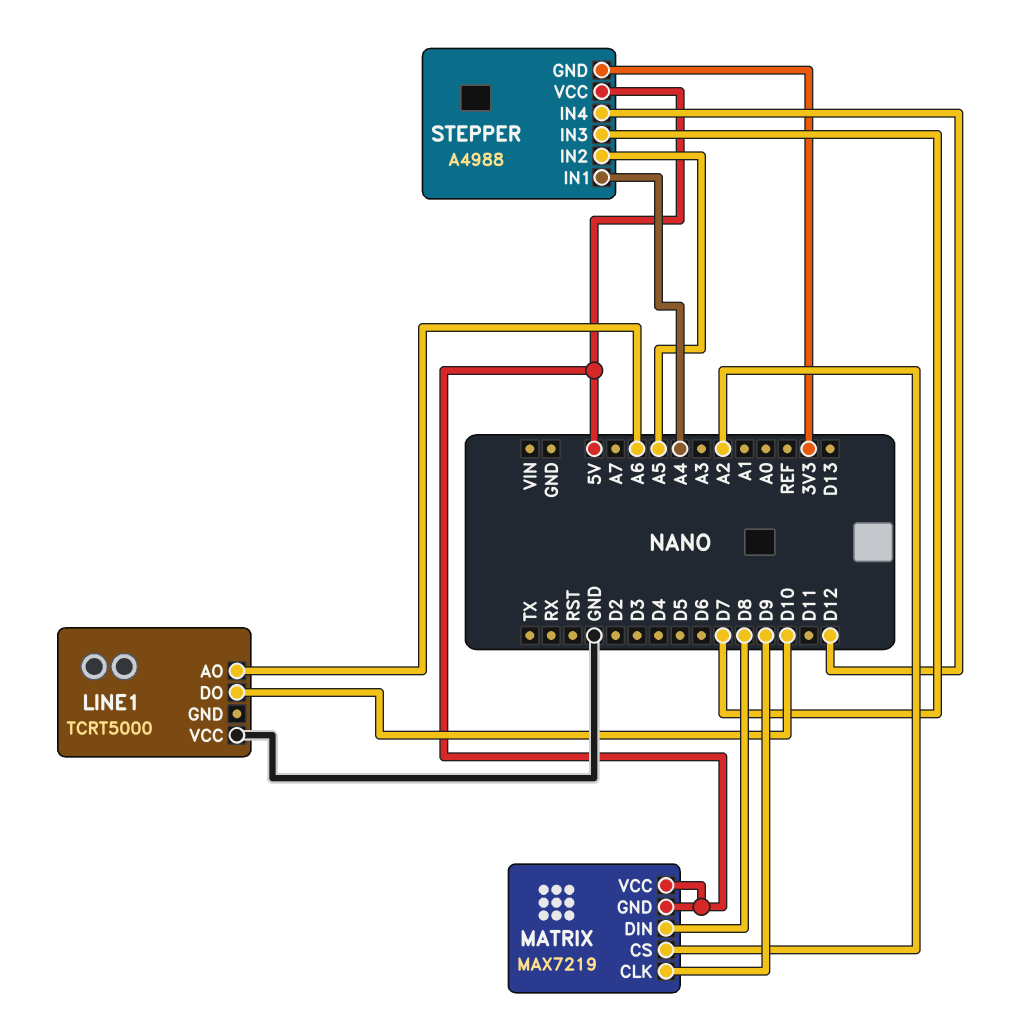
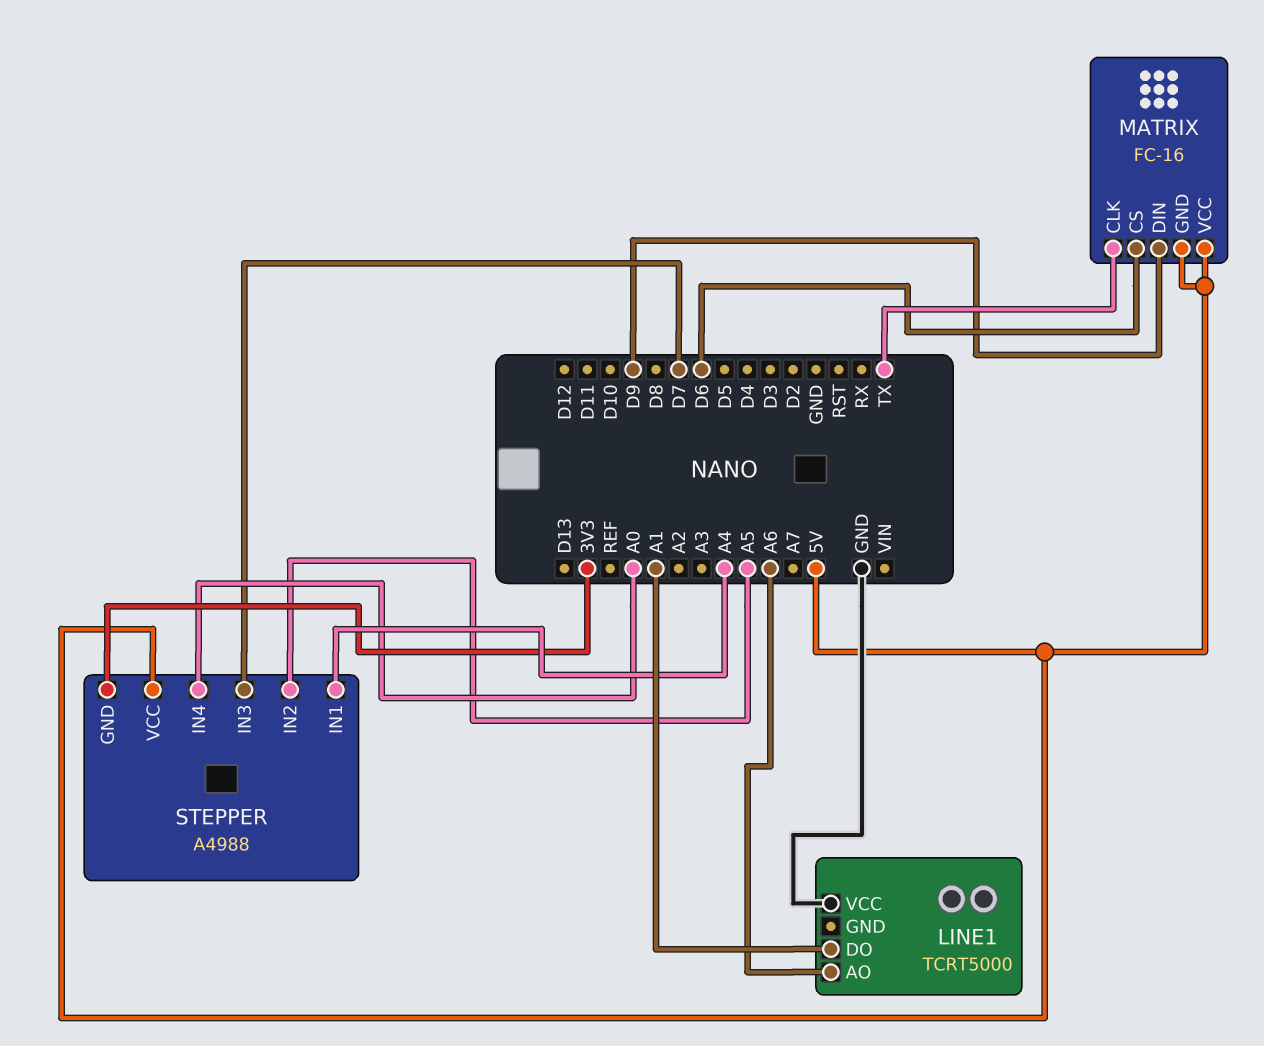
LINE1 pin DO: D10 -> A1
MATRIX: MAX7219 -> FC-16
MATRIX pin CLK: D9 -> TX
MATRIX pin CS: A2 -> D6
MATRIX pin DIN: D8 -> D9
STEPPER pin IN4: D12 -> A0

